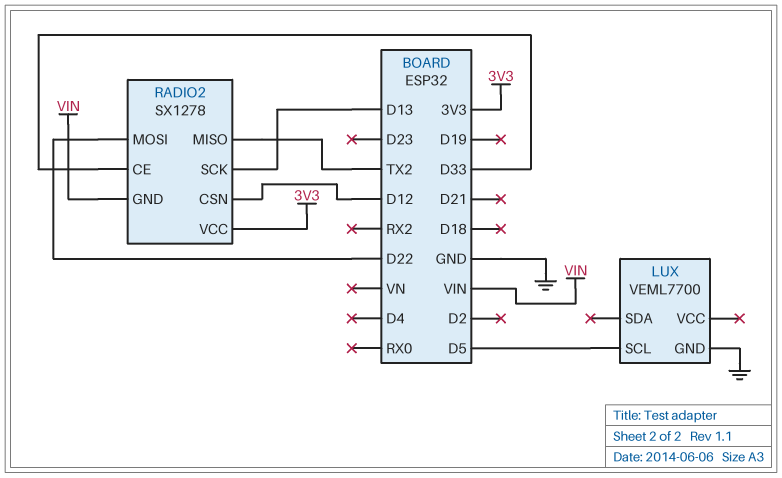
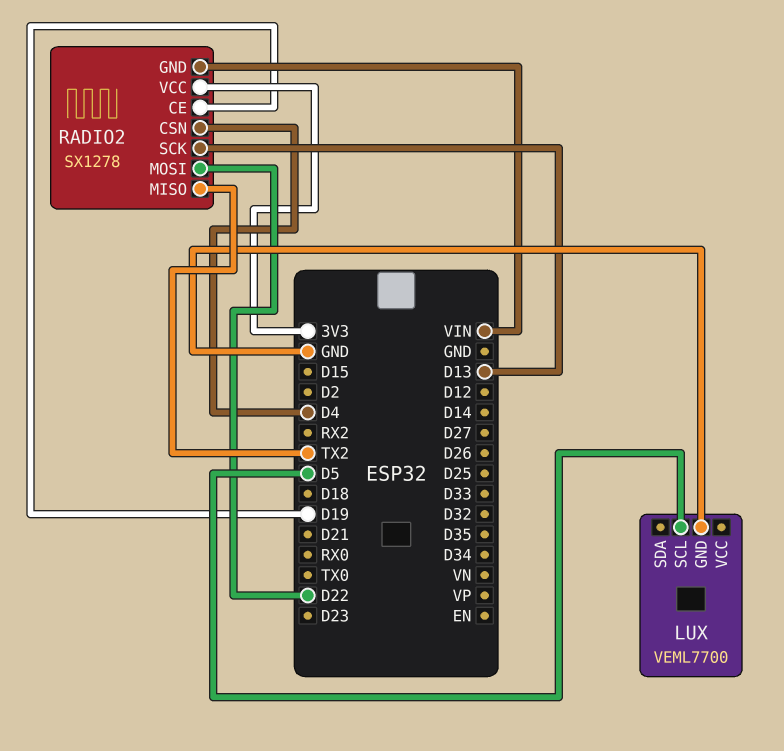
RADIO2 pin CE: D33 -> D19
RADIO2 pin CSN: D12 -> D4

